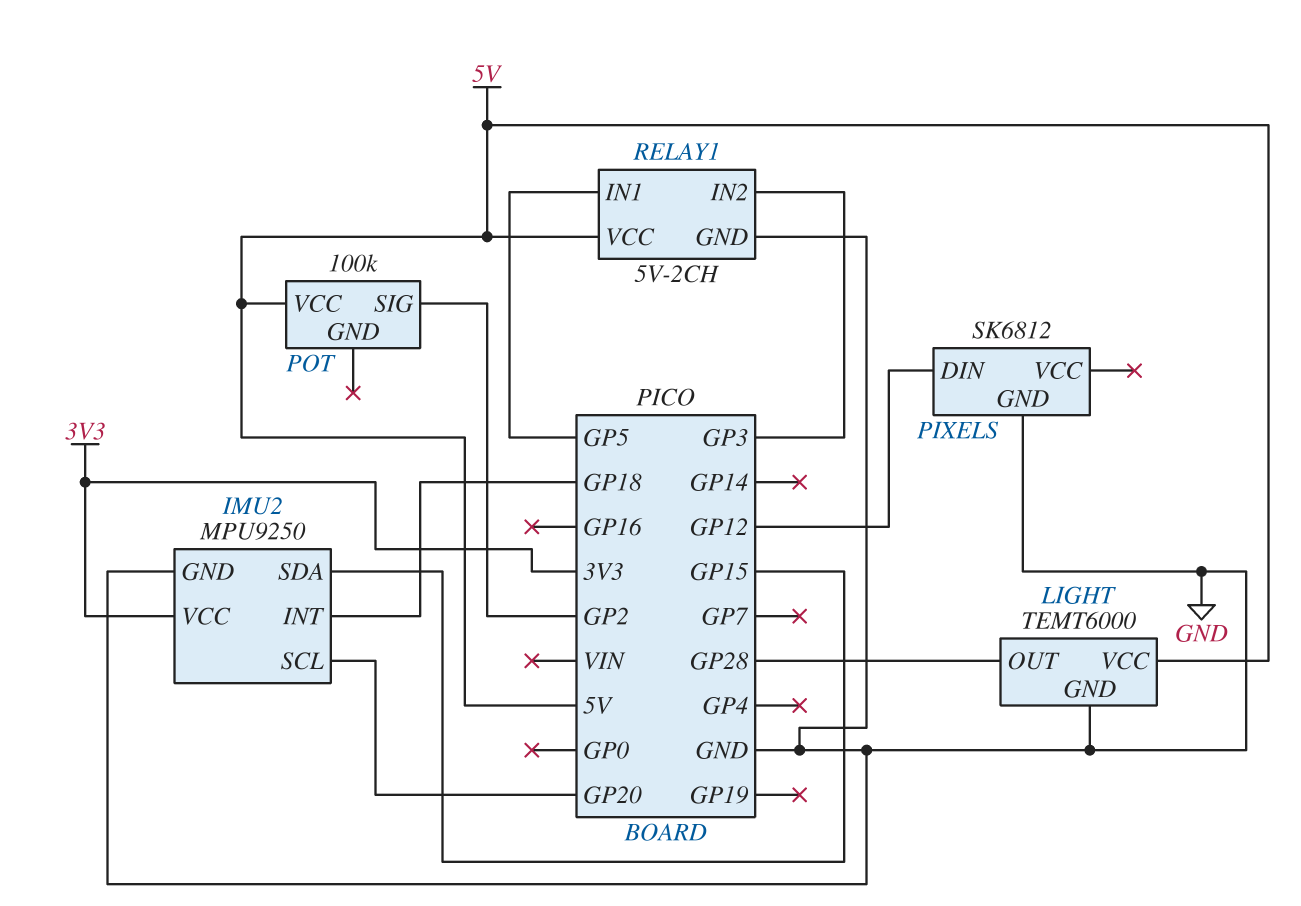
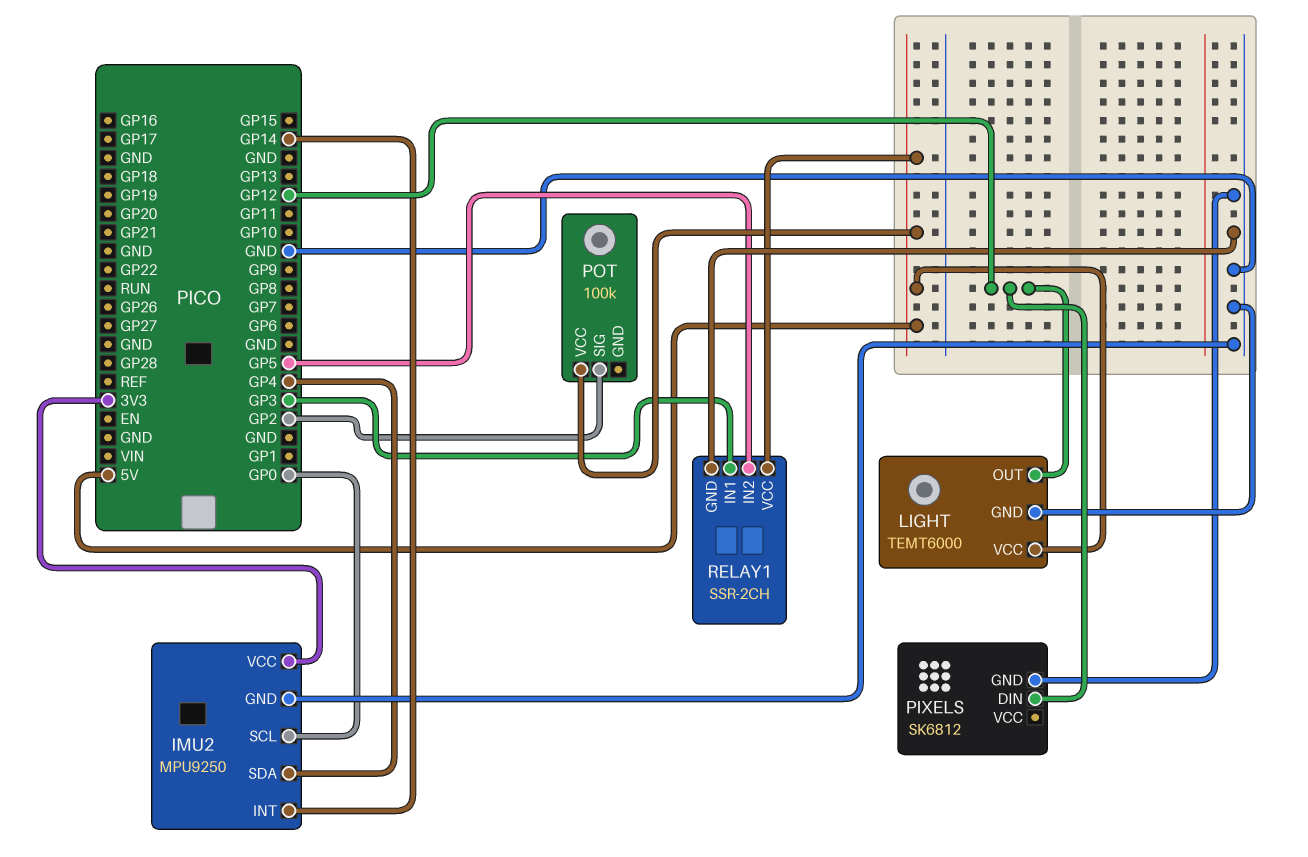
IMU2 pin INT: GP18 -> GP14
IMU2 pin SCL: GP20 -> GP0
IMU2 pin SDA: GP15 -> GP4
LIGHT pin OUT: GP28 -> GP12
RELAY1: 5V-2CH -> SSR-2CH
RELAY1 pin IN1: GP5 -> GP3
RELAY1 pin IN2: GP3 -> GP5

